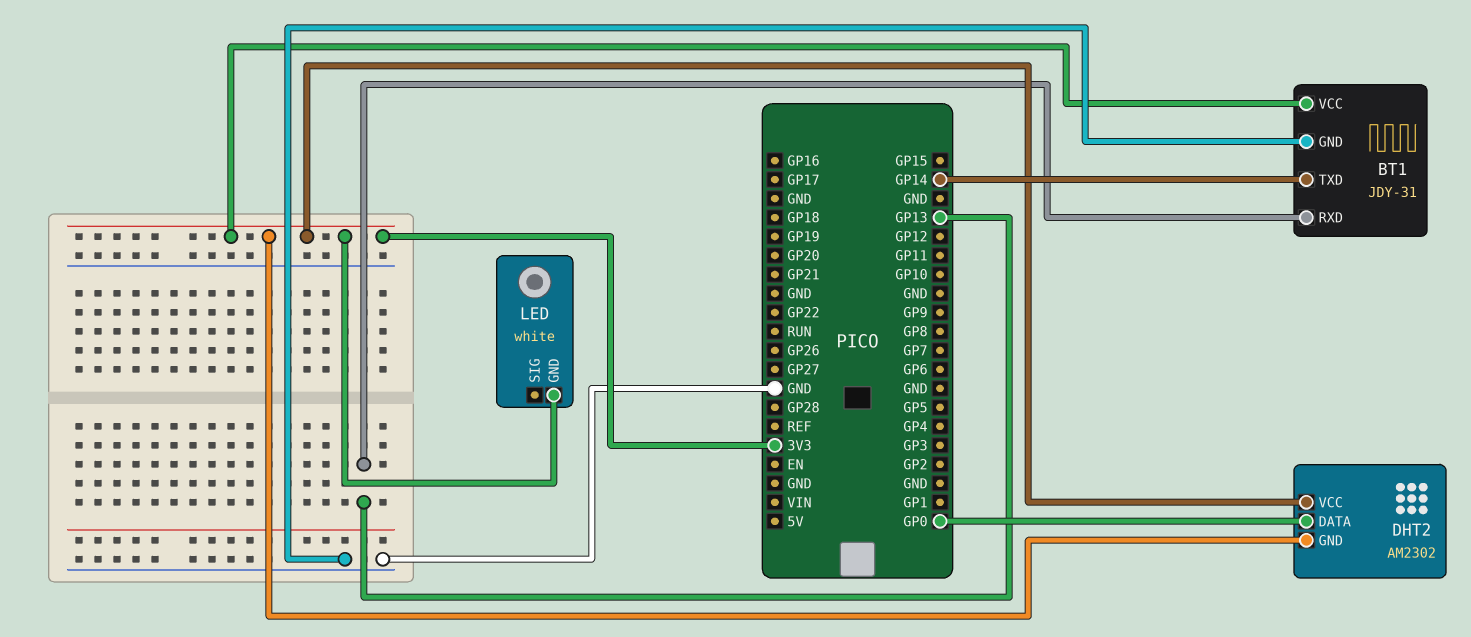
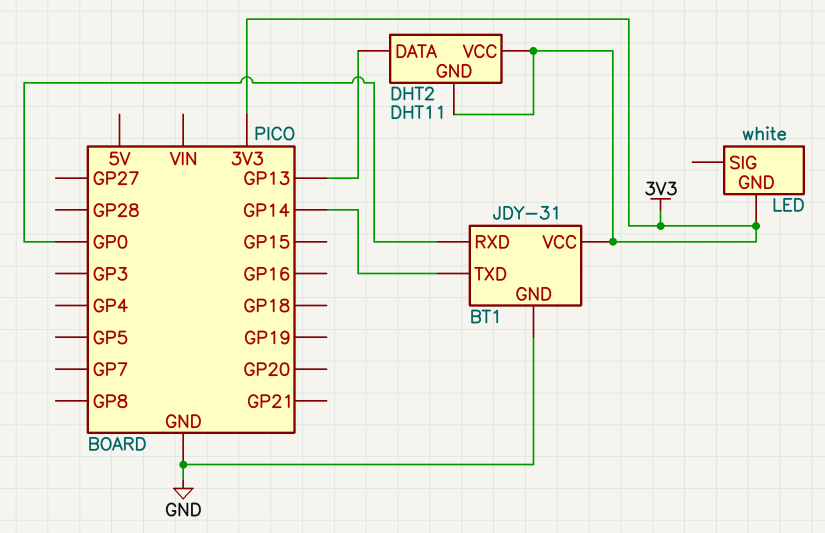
BT1 pin RXD: GP13 -> GP0
DHT2: AM2302 -> DHT11
DHT2 pin DATA: GP0 -> GP13

